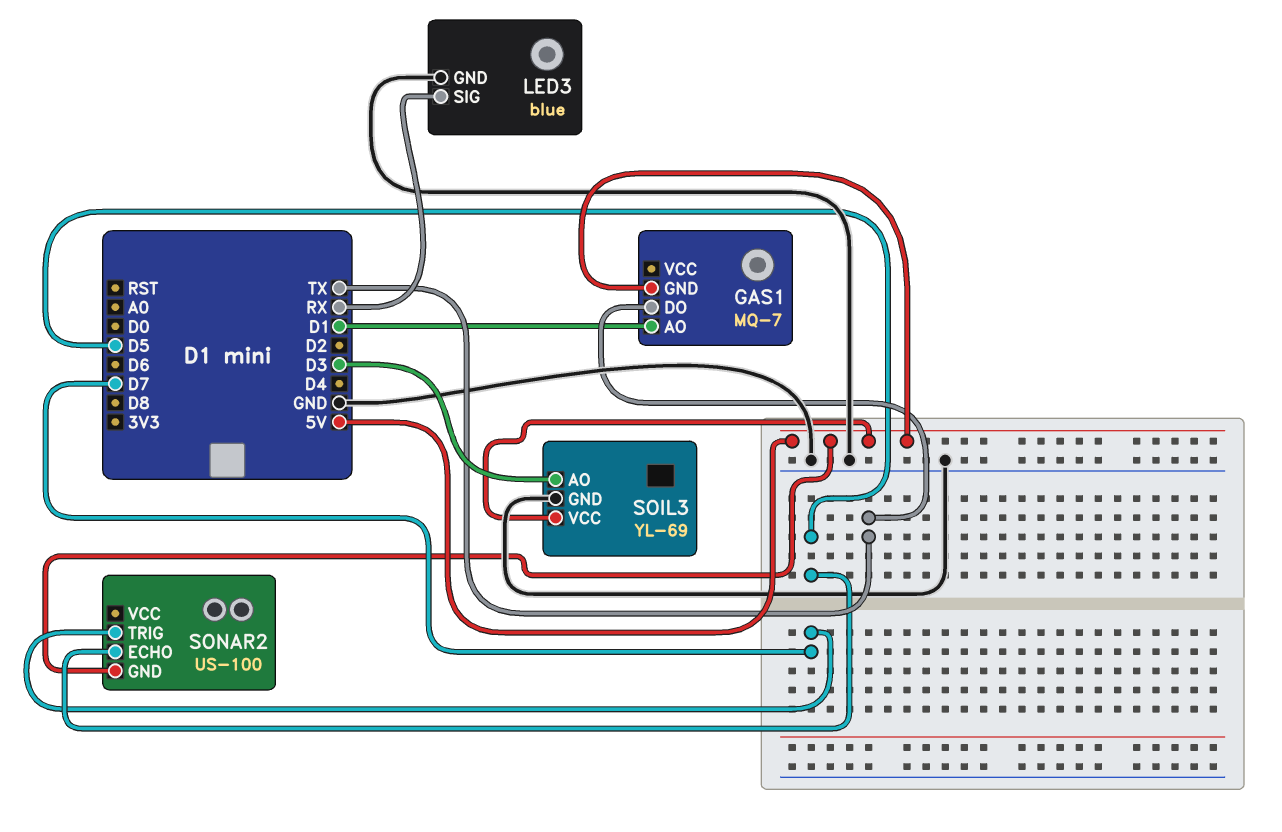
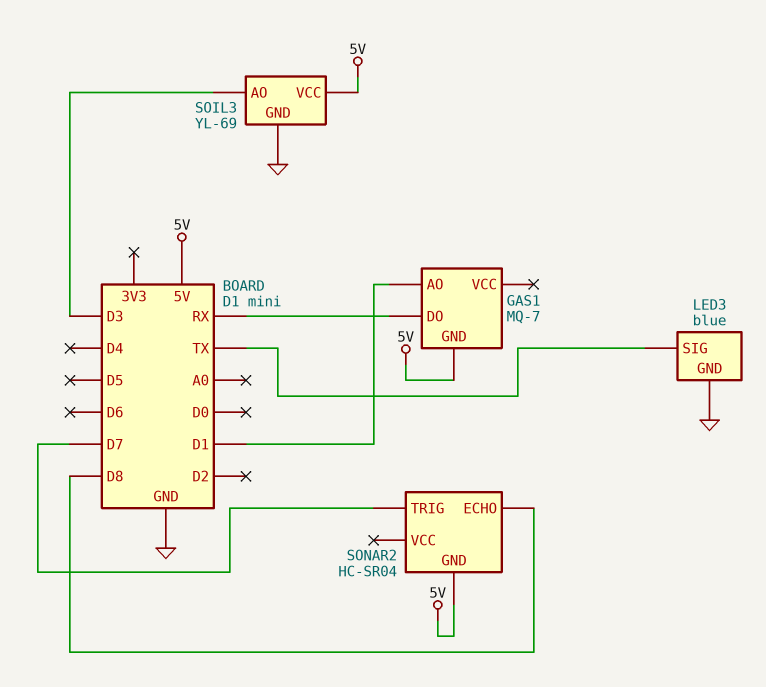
GAS1 pin DO: TX -> RX
LED3 pin SIG: RX -> TX
SONAR2: US-100 -> HC-SR04
SONAR2 pin ECHO: D5 -> D8

